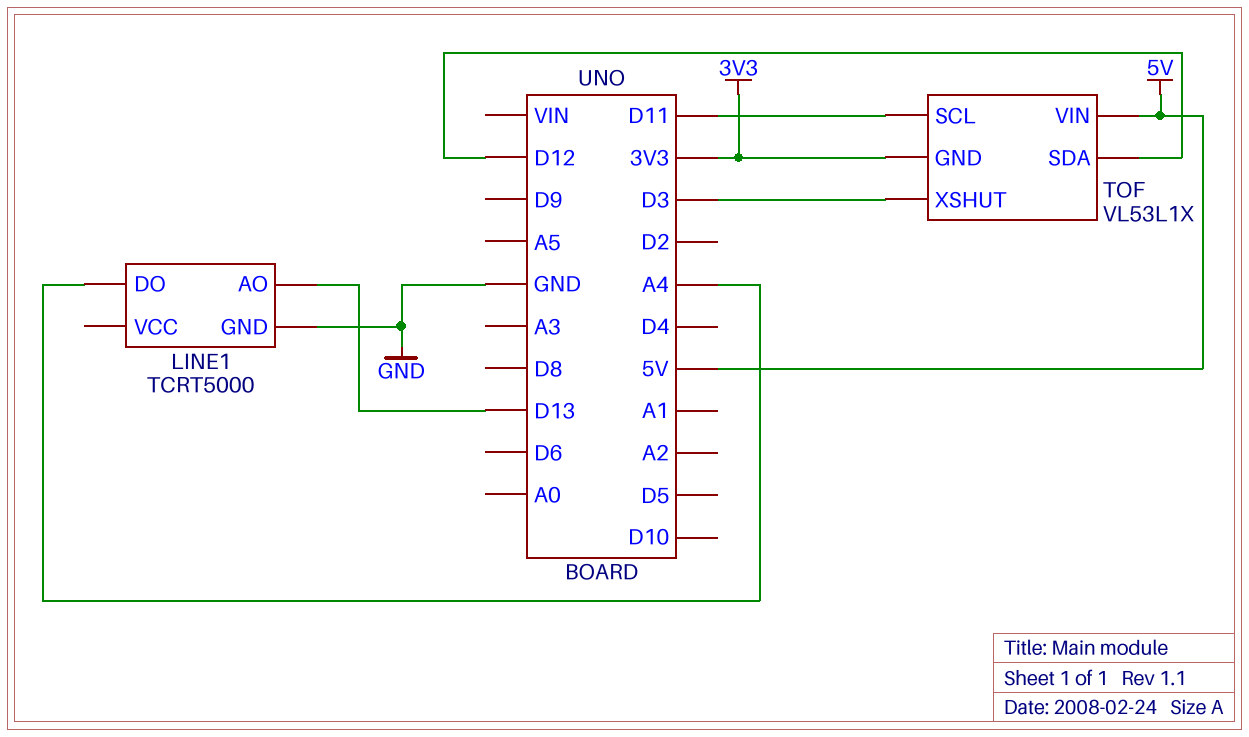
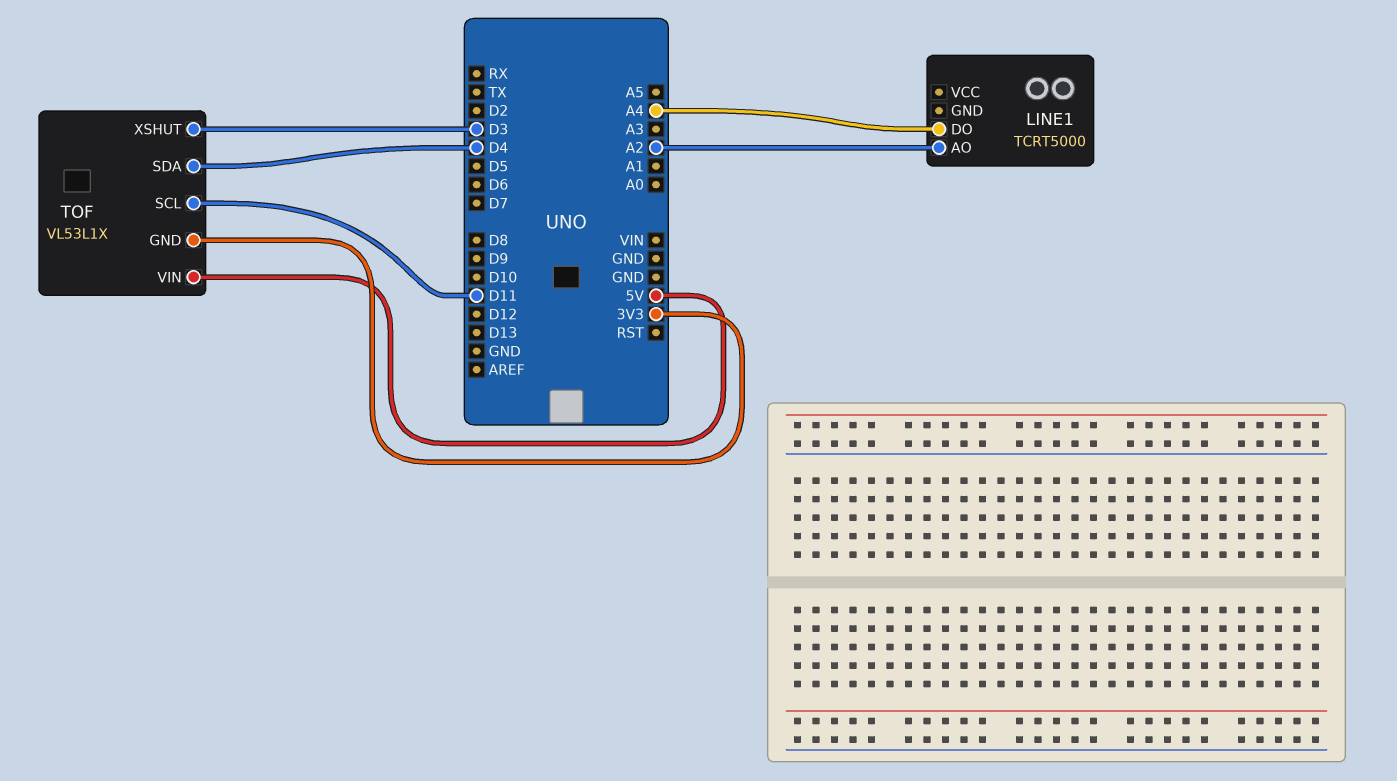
LINE1 pin AO: D13 -> A2
LINE1 pin GND: GND -> none
TOF pin SDA: D12 -> D4

